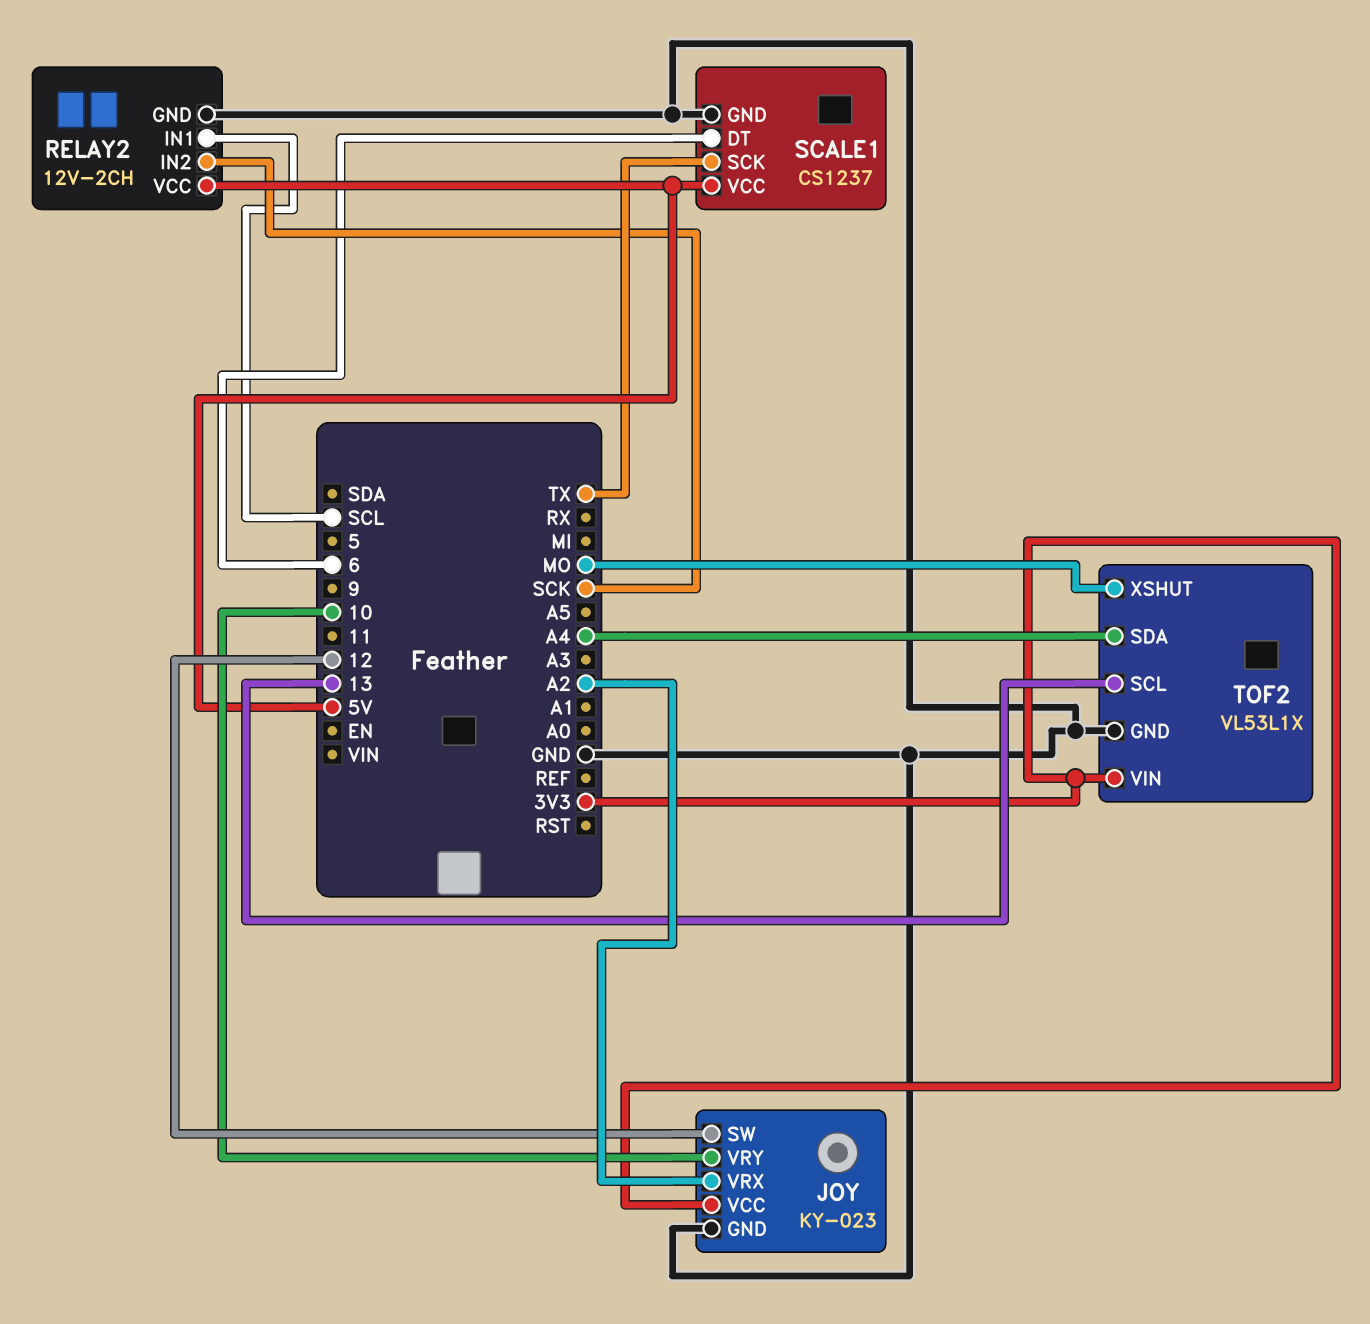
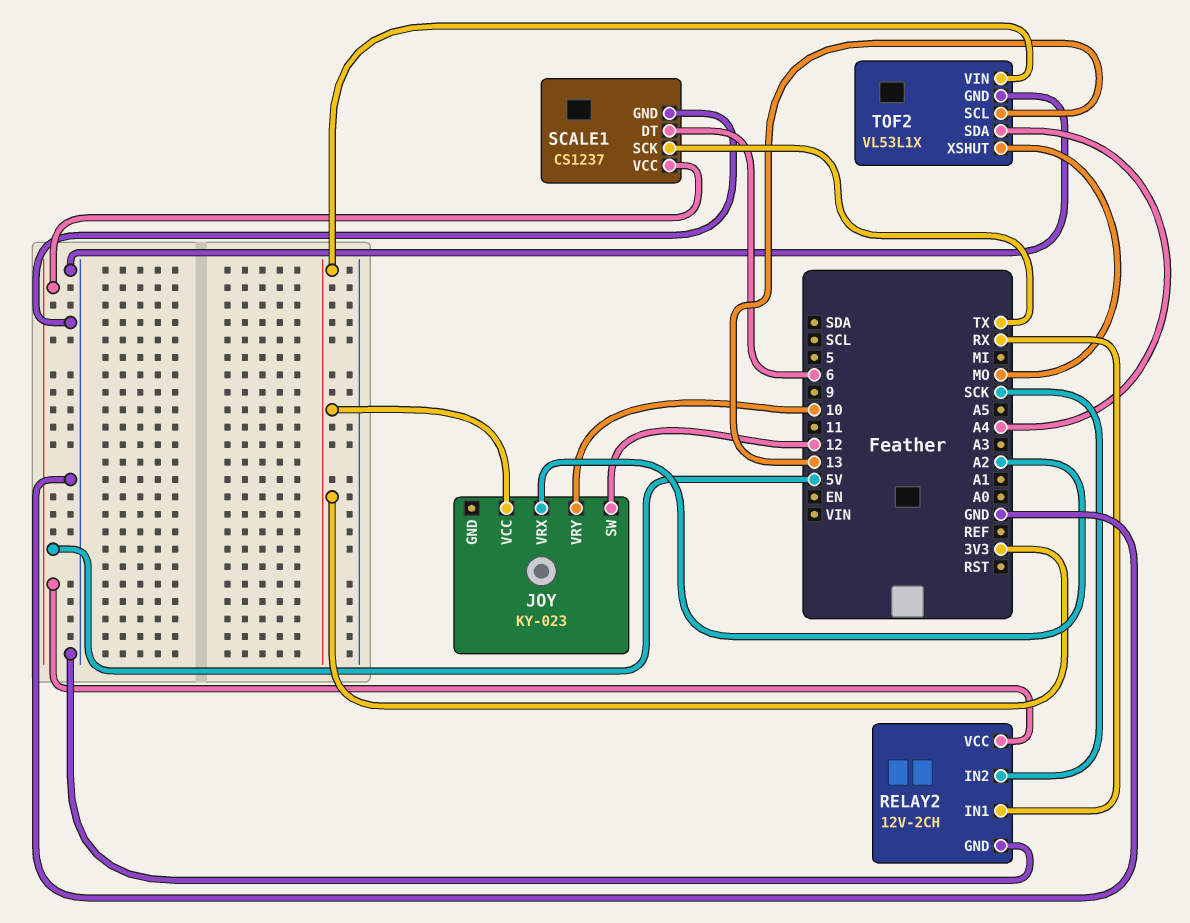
JOY pin GND: GND -> none
RELAY2 pin IN1: SCL -> RX

